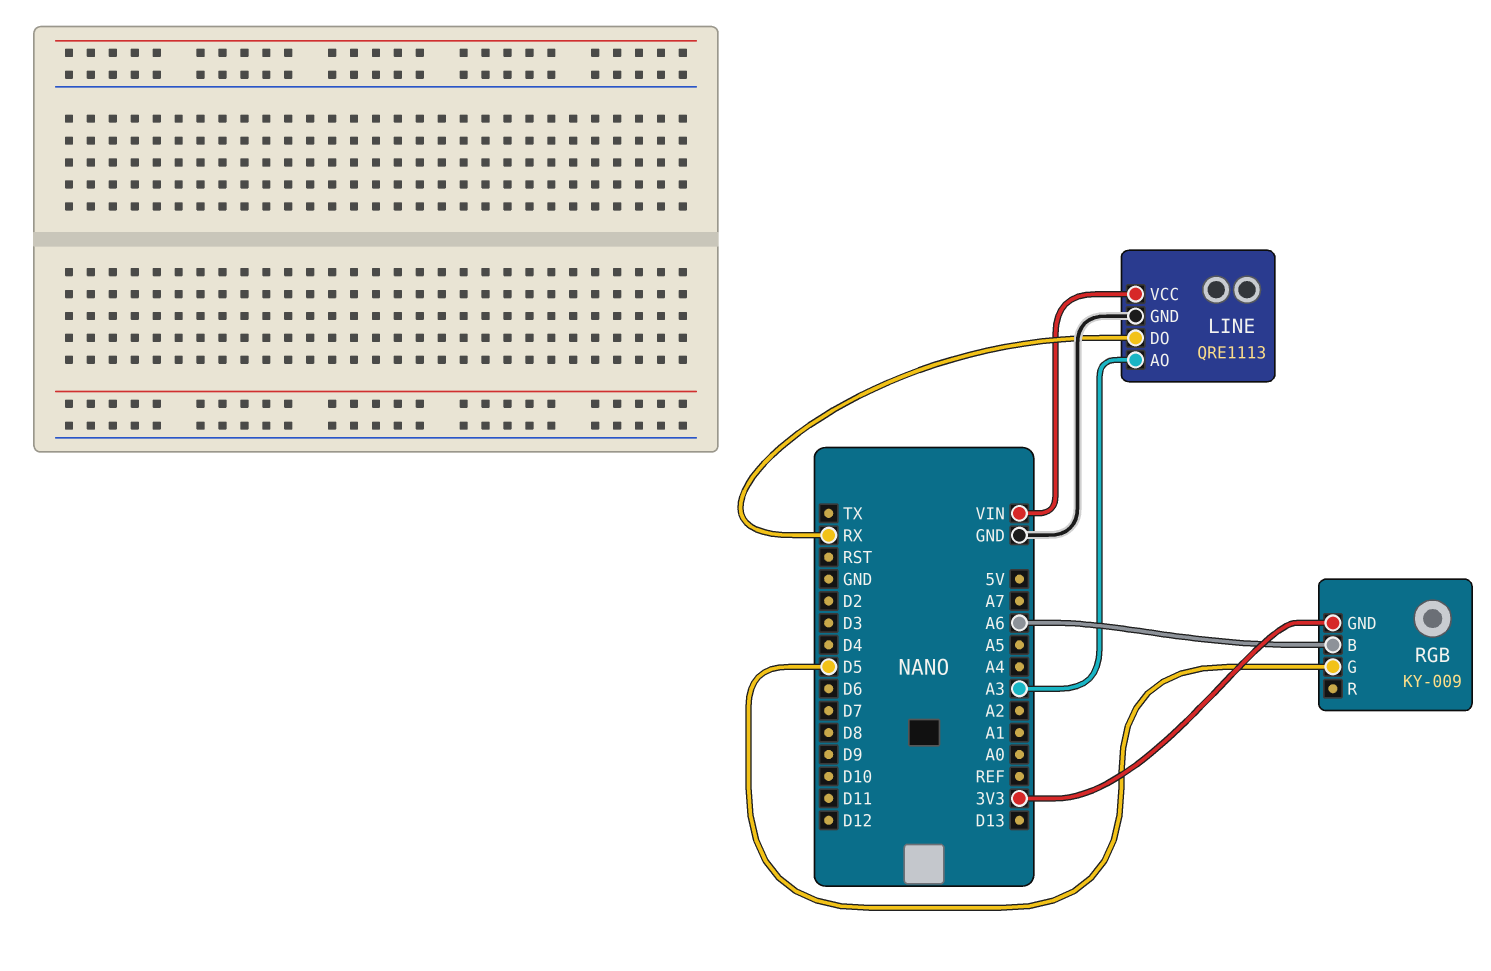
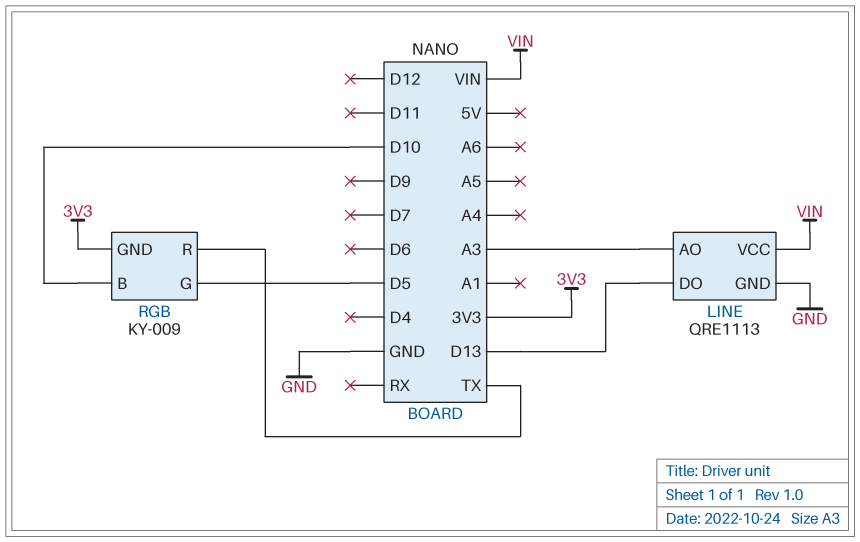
LINE pin DO: RX -> D13
RGB pin B: A6 -> D10
RGB pin R: none -> TX

